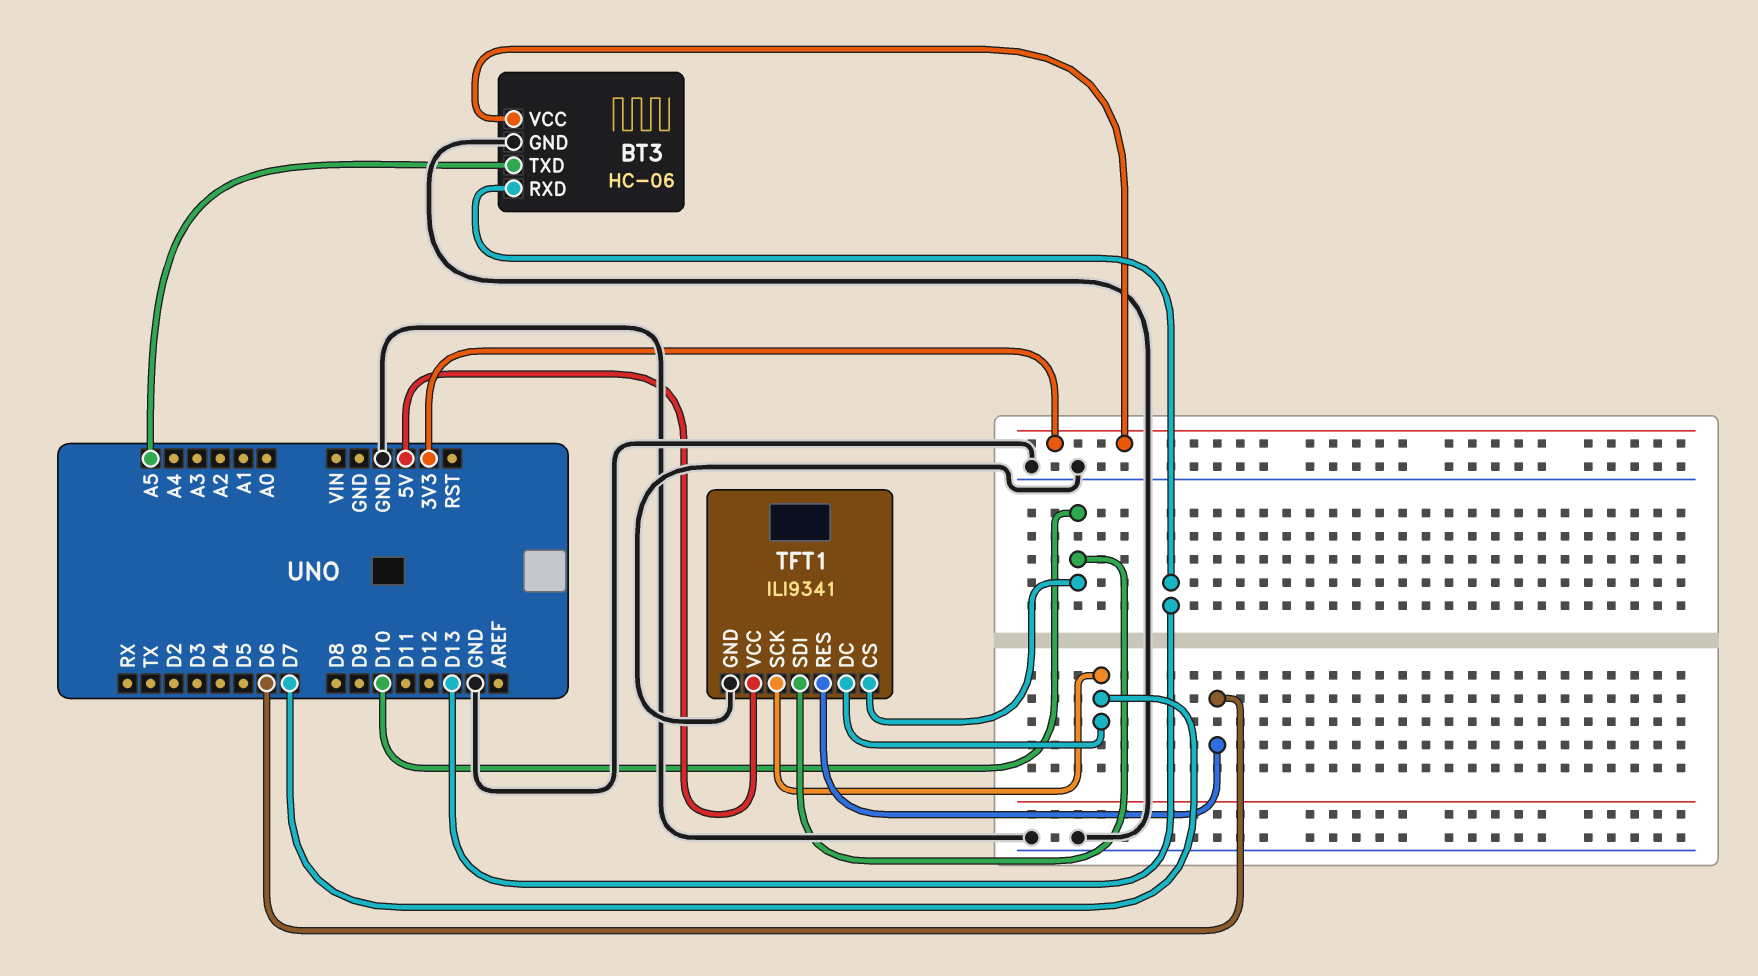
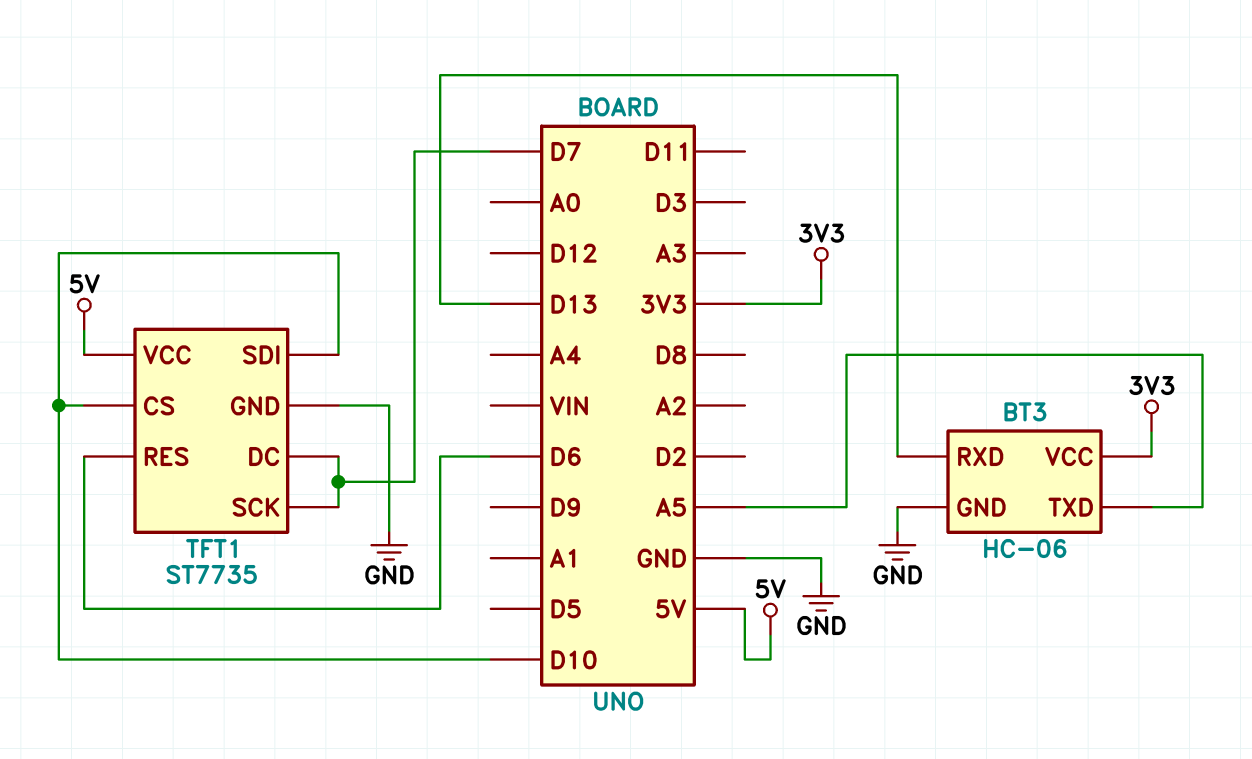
TFT1: ILI9341 -> ST7735

